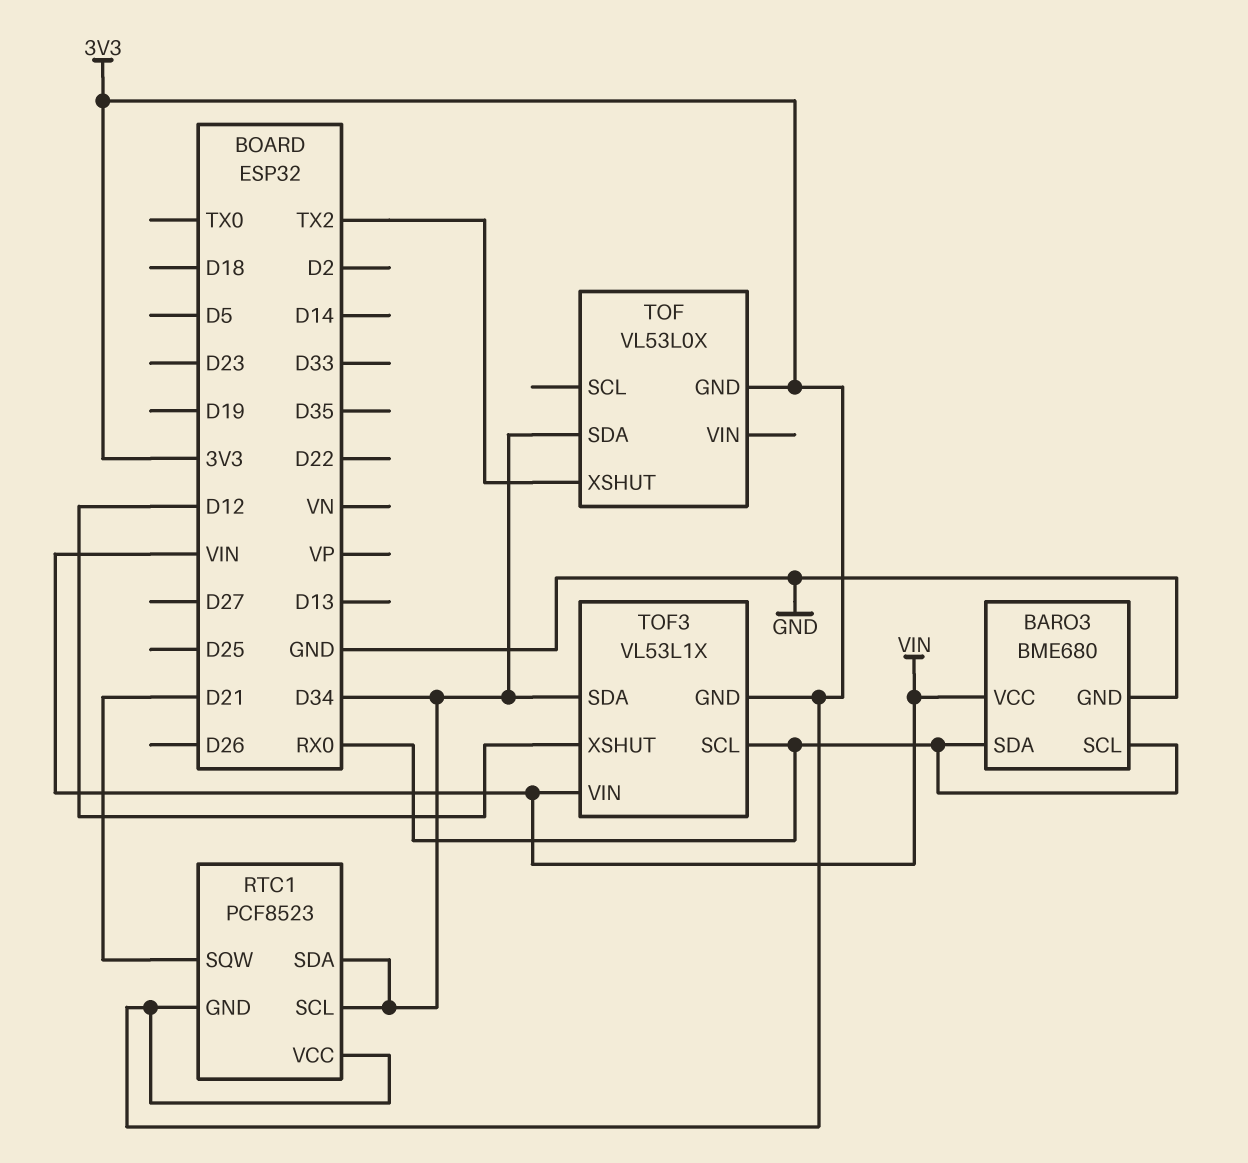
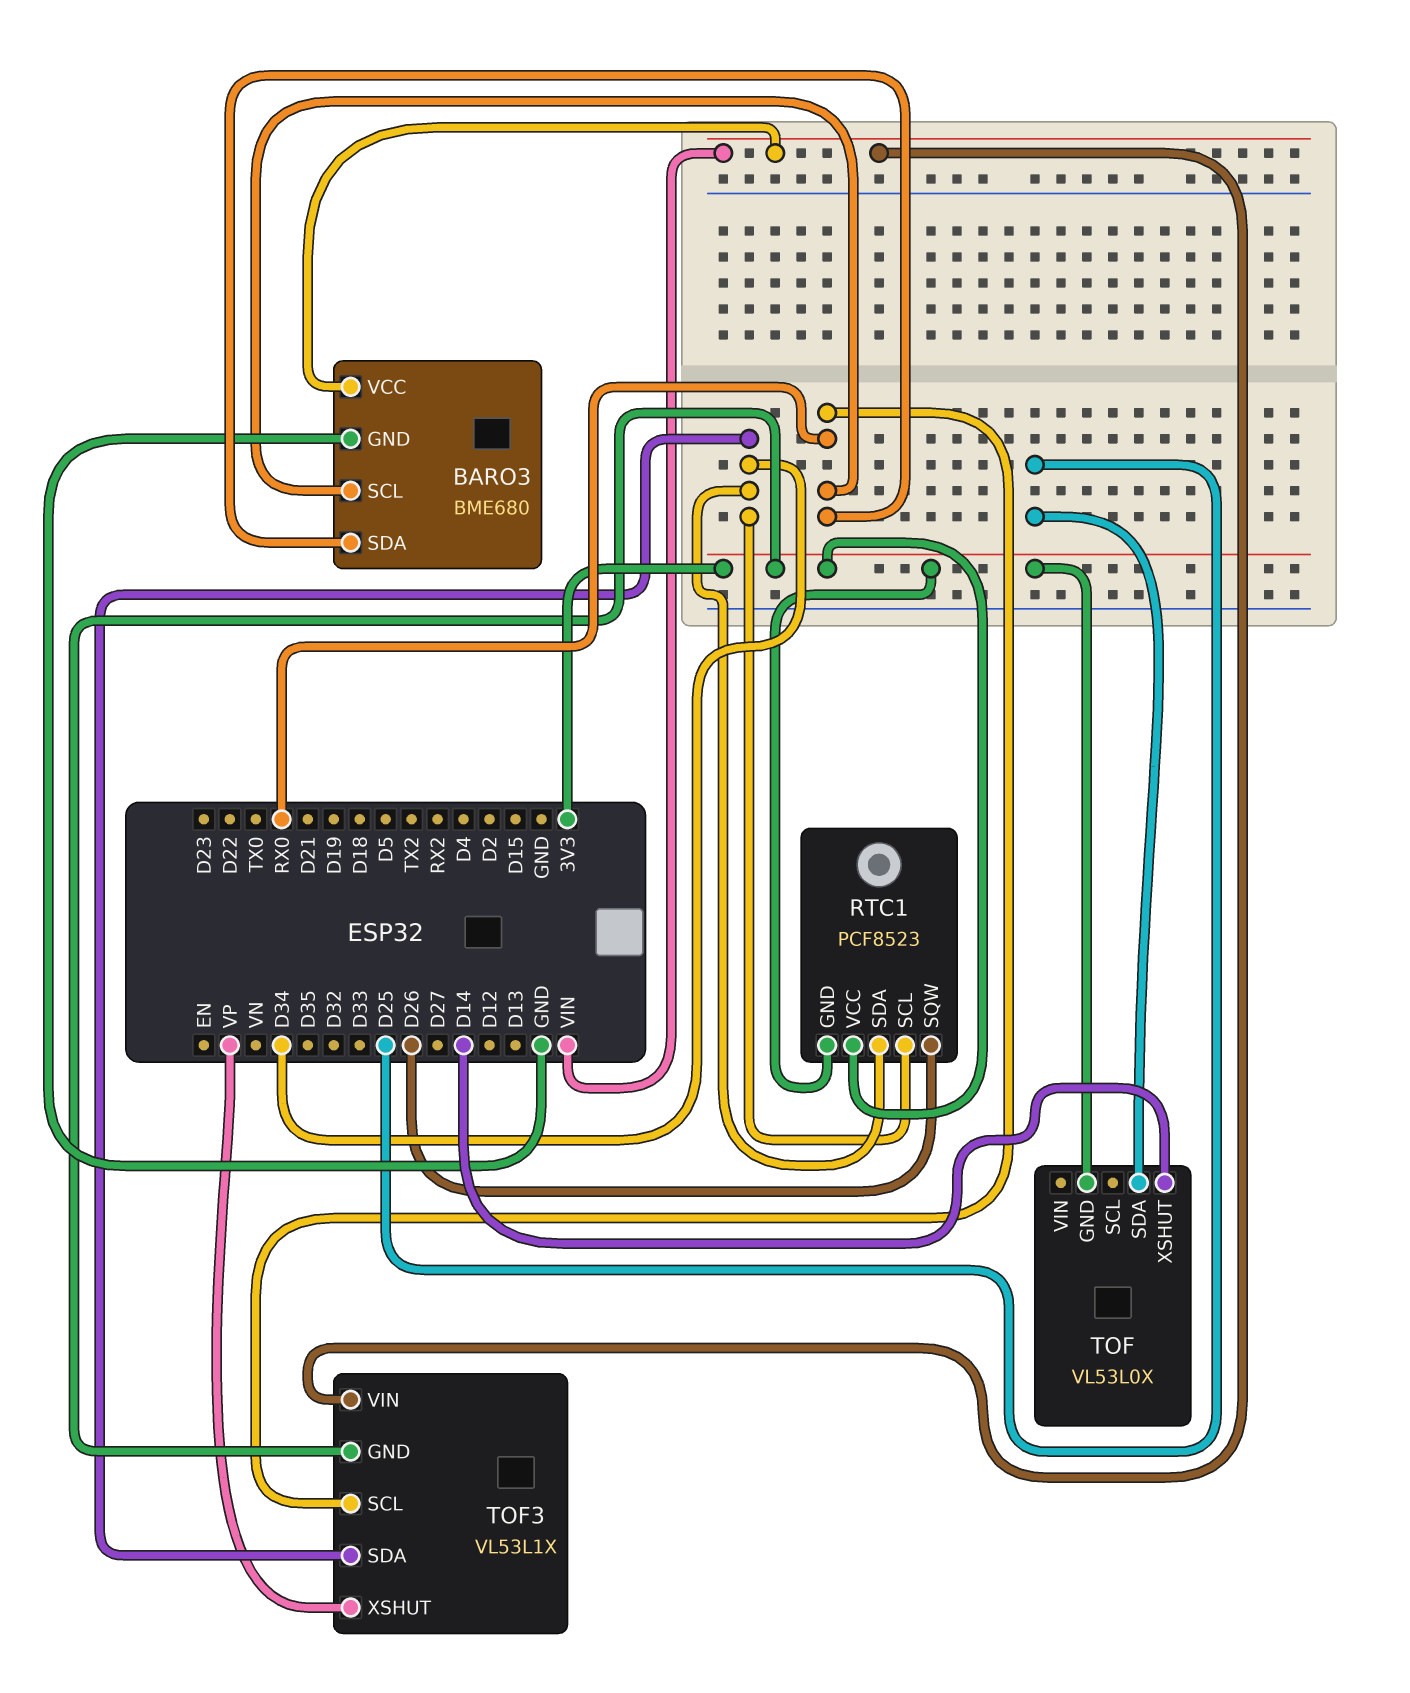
RTC1 pin SQW: D21 -> D26
TOF pin SDA: D34 -> D25
TOF pin XSHUT: TX2 -> D14
TOF3 pin XSHUT: D12 -> VP

